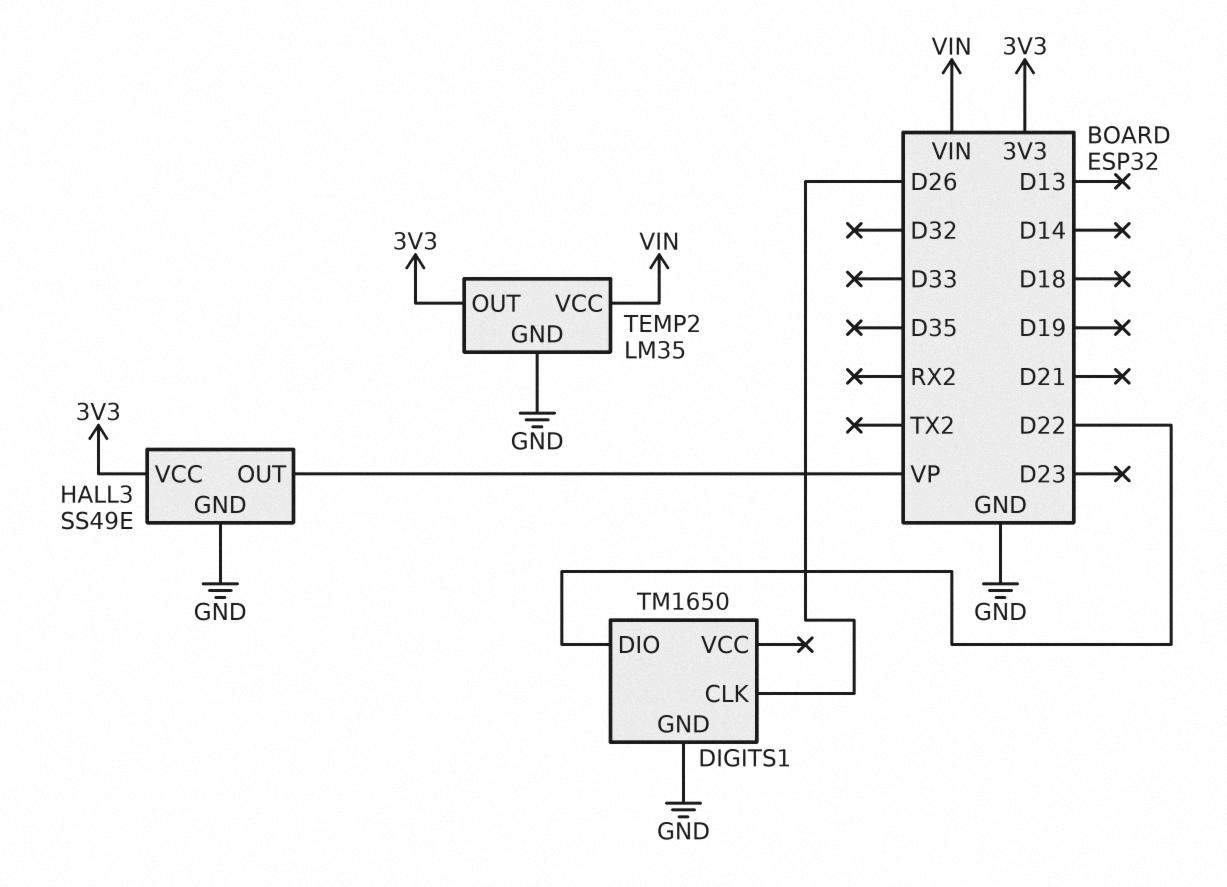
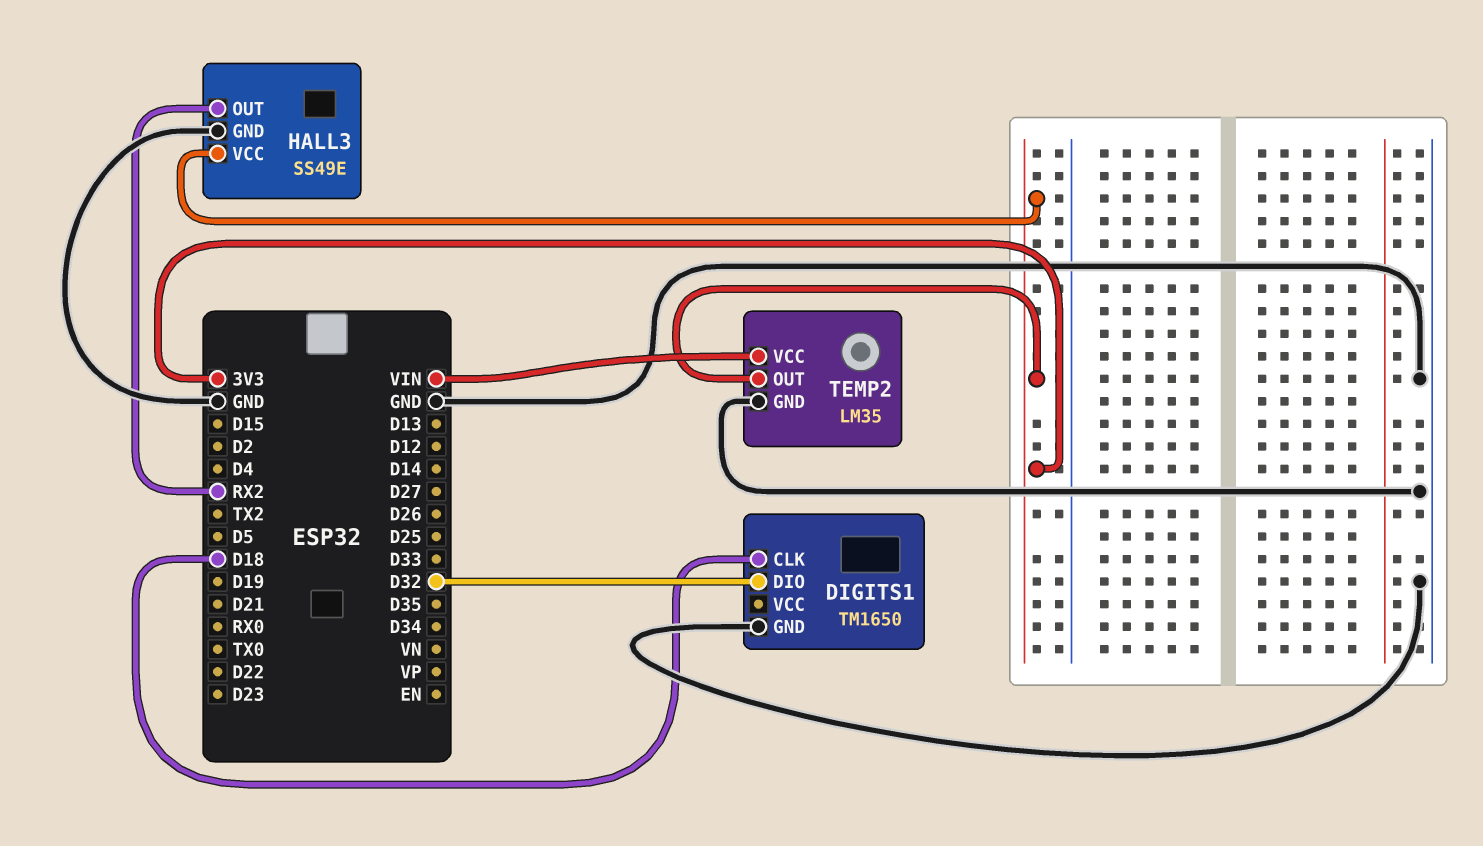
DIGITS1 pin CLK: D26 -> D18
DIGITS1 pin DIO: D22 -> D32
HALL3 pin OUT: VP -> RX2

